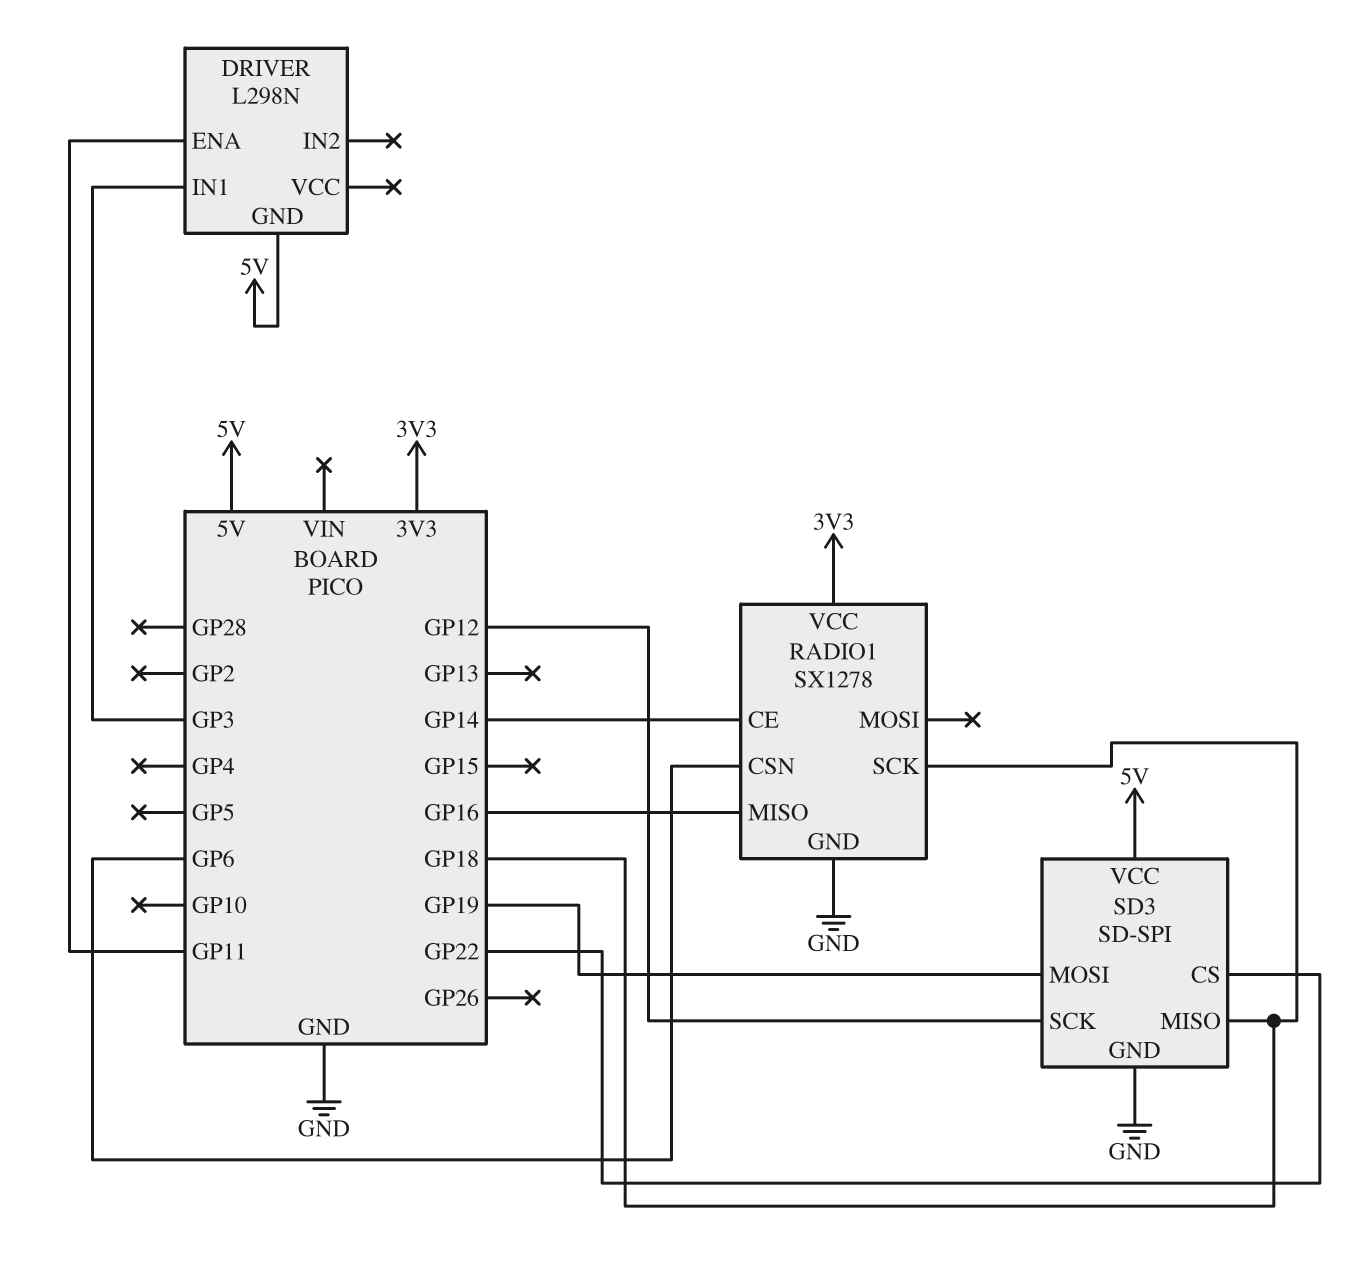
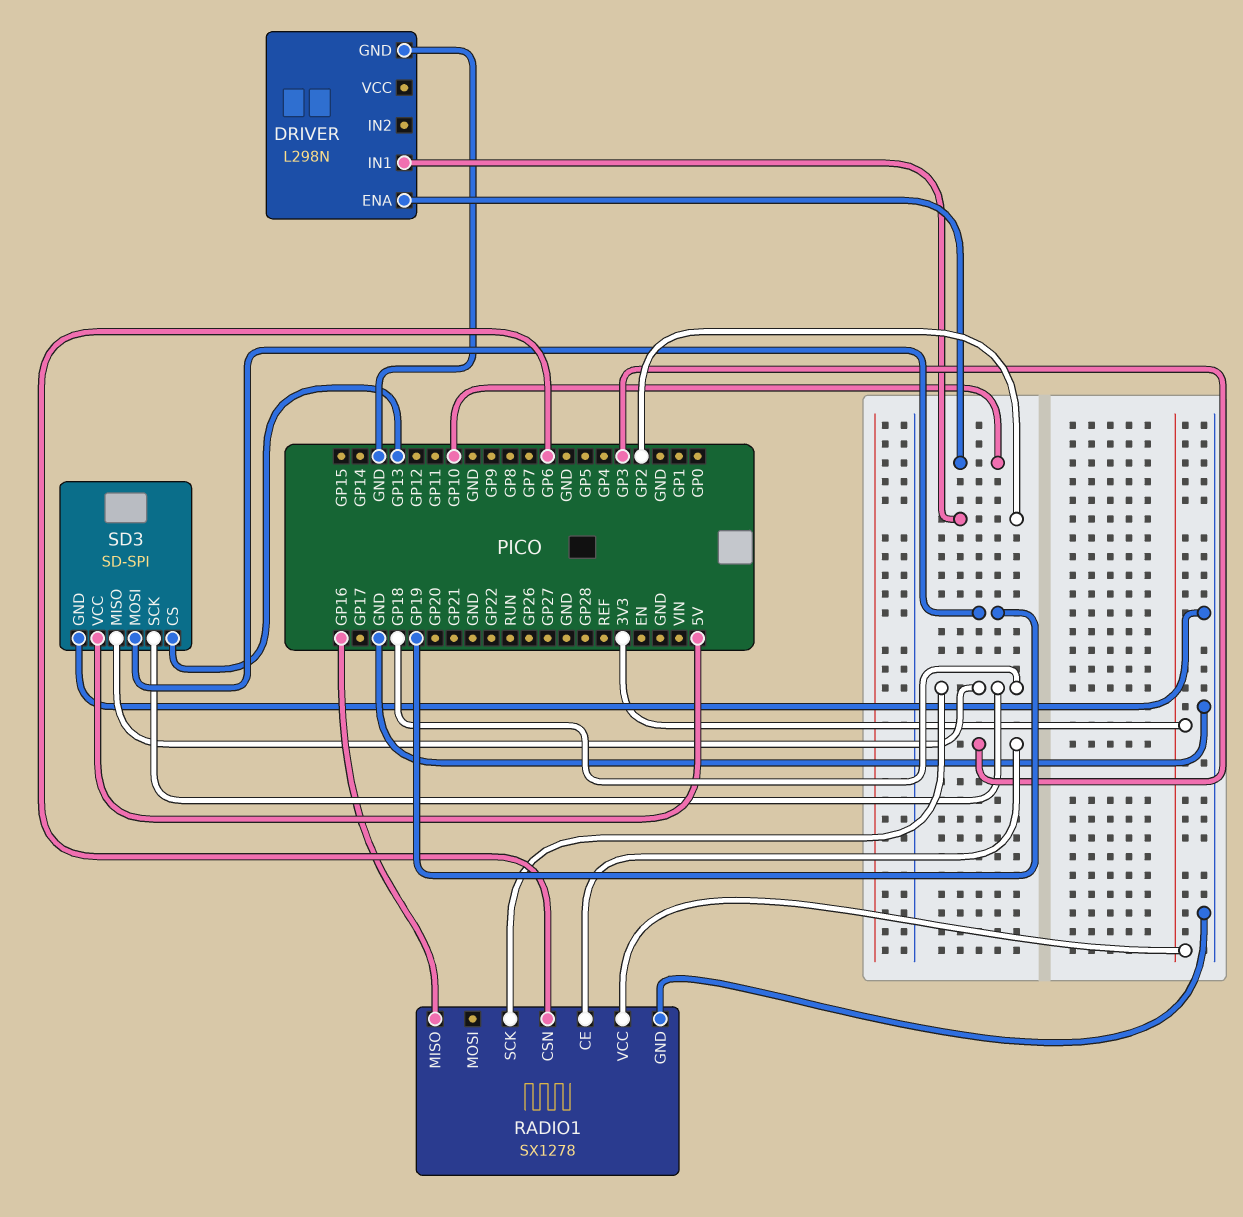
DRIVER pin ENA: GP11 -> GP10
DRIVER pin GND: 5V -> GND
DRIVER pin IN1: GP3 -> GP2
RADIO1 pin CE: GP14 -> GP3
SD3 pin CS: GP22 -> GP13
SD3 pin SCK: GP12 -> GP18

